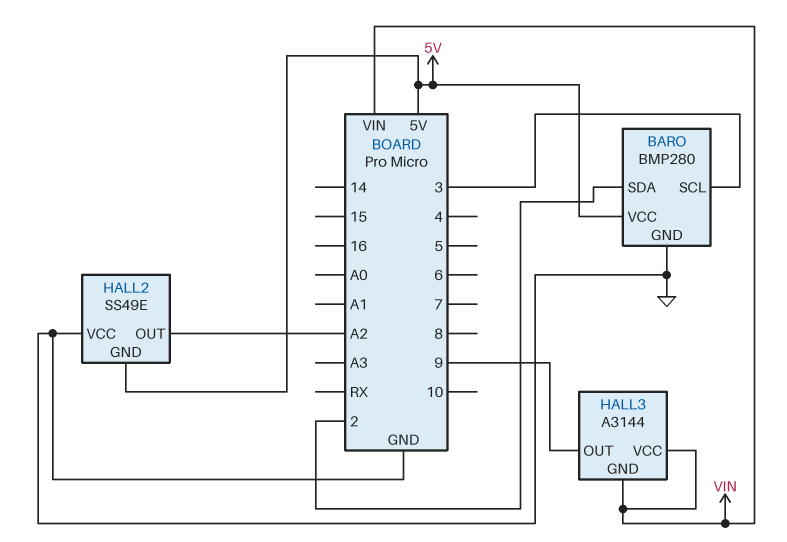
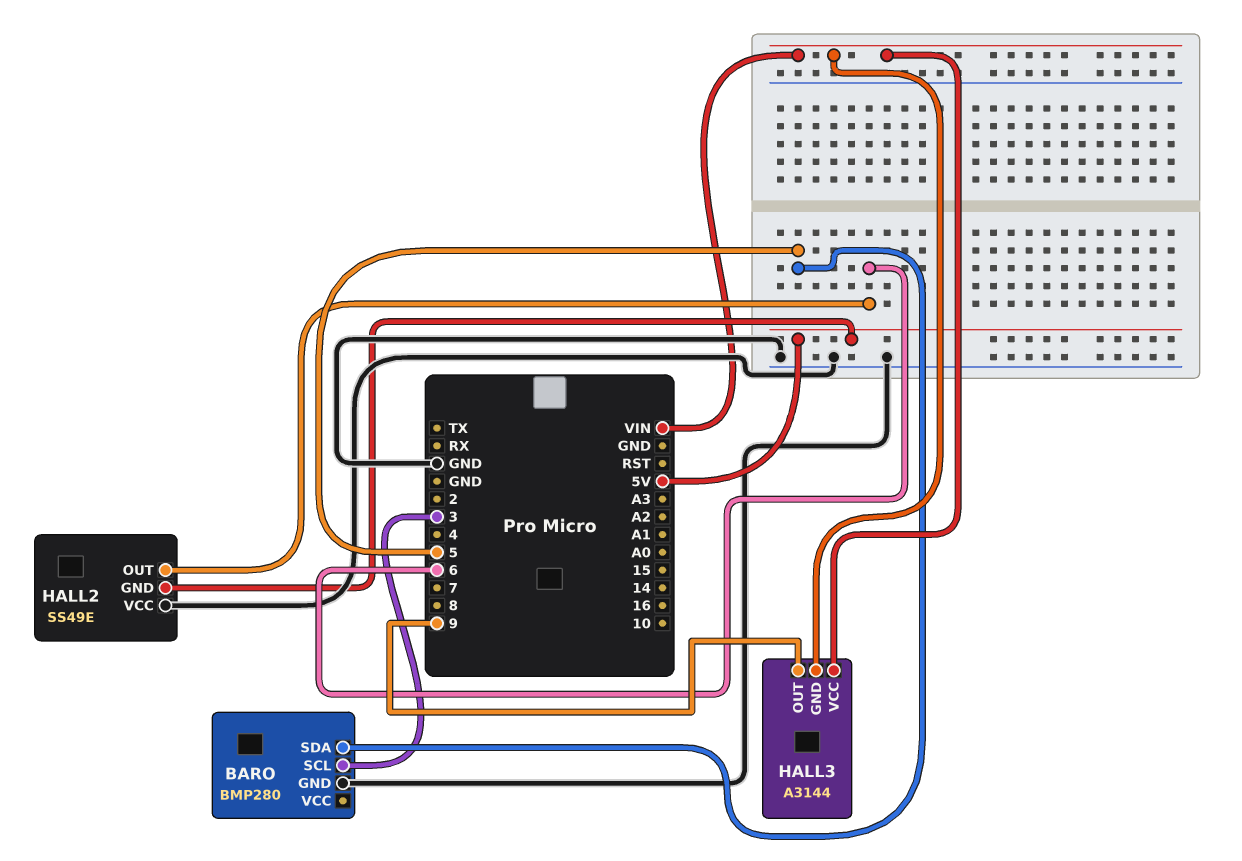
BARO pin SDA: 2 -> 5
BARO pin VCC: 5V -> none
HALL2 pin OUT: A2 -> 6

